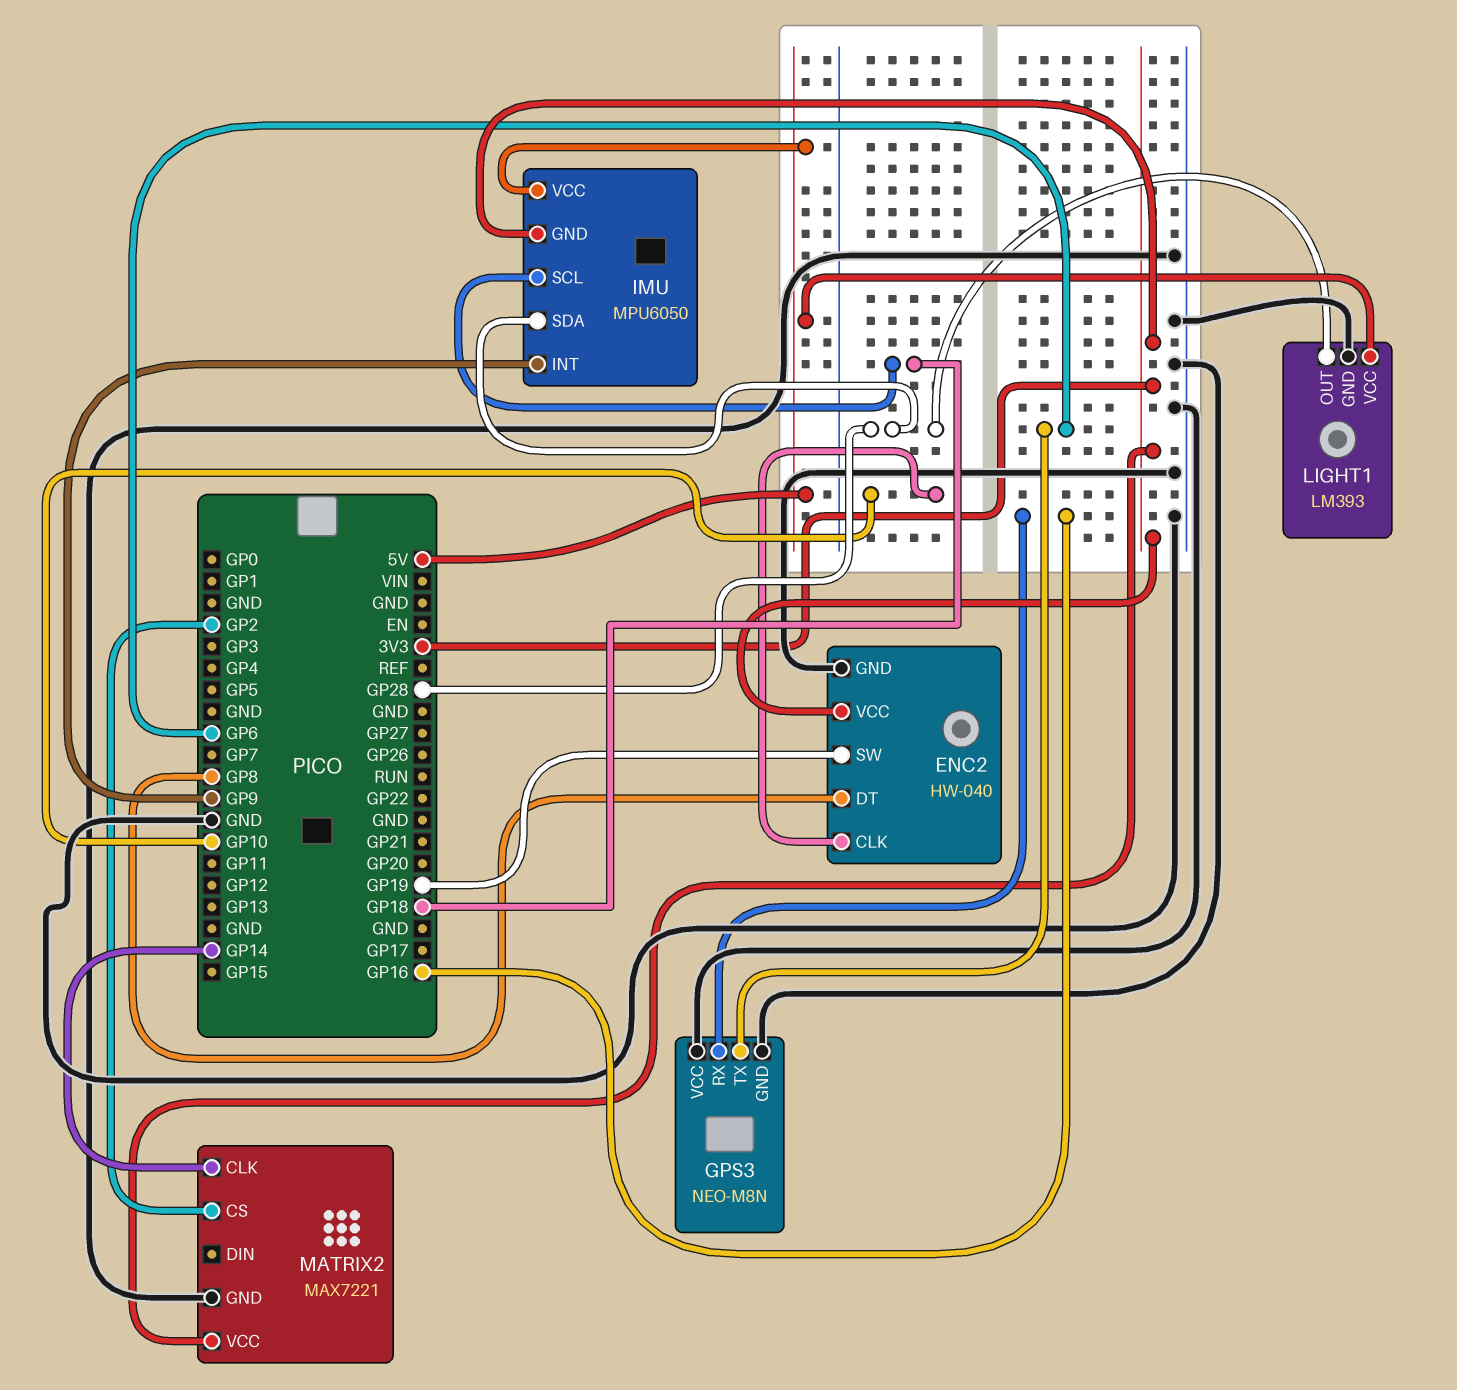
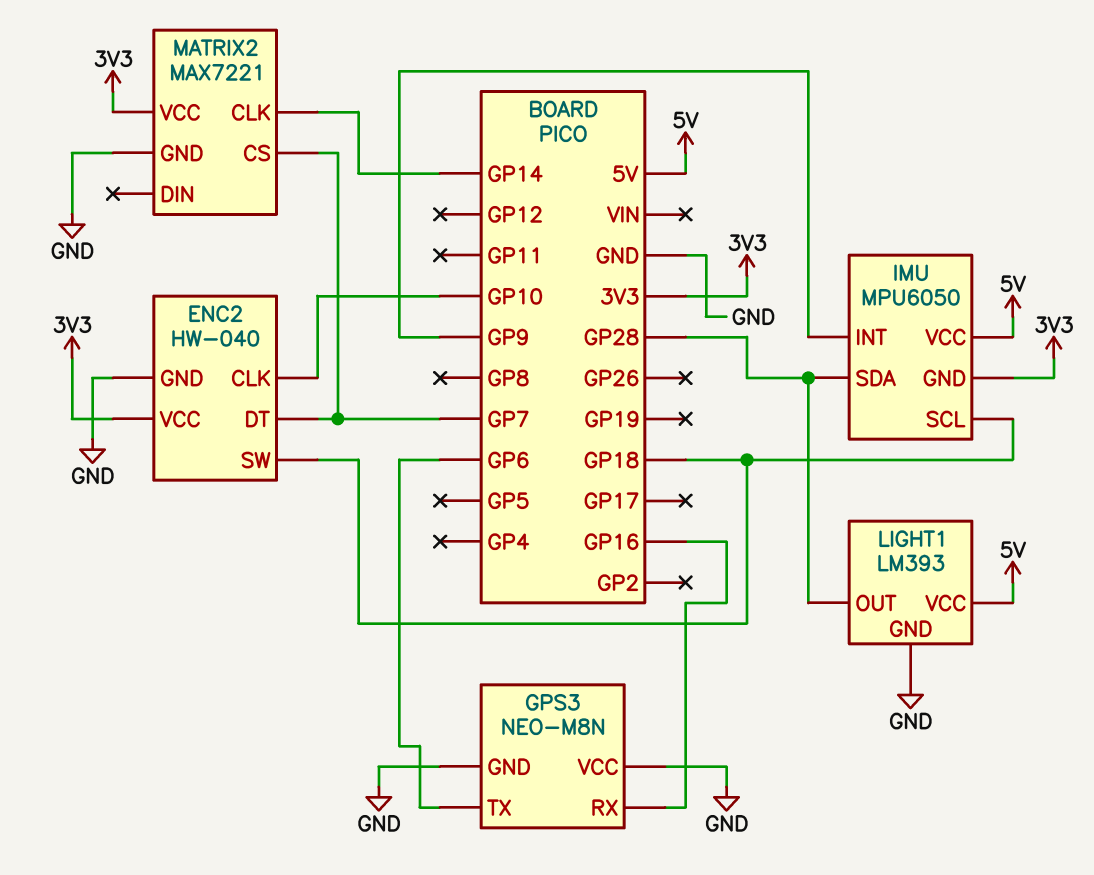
ENC2 pin DT: GP8 -> GP7
ENC2 pin SW: GP19 -> GP18
MATRIX2 pin CS: GP2 -> GP7

